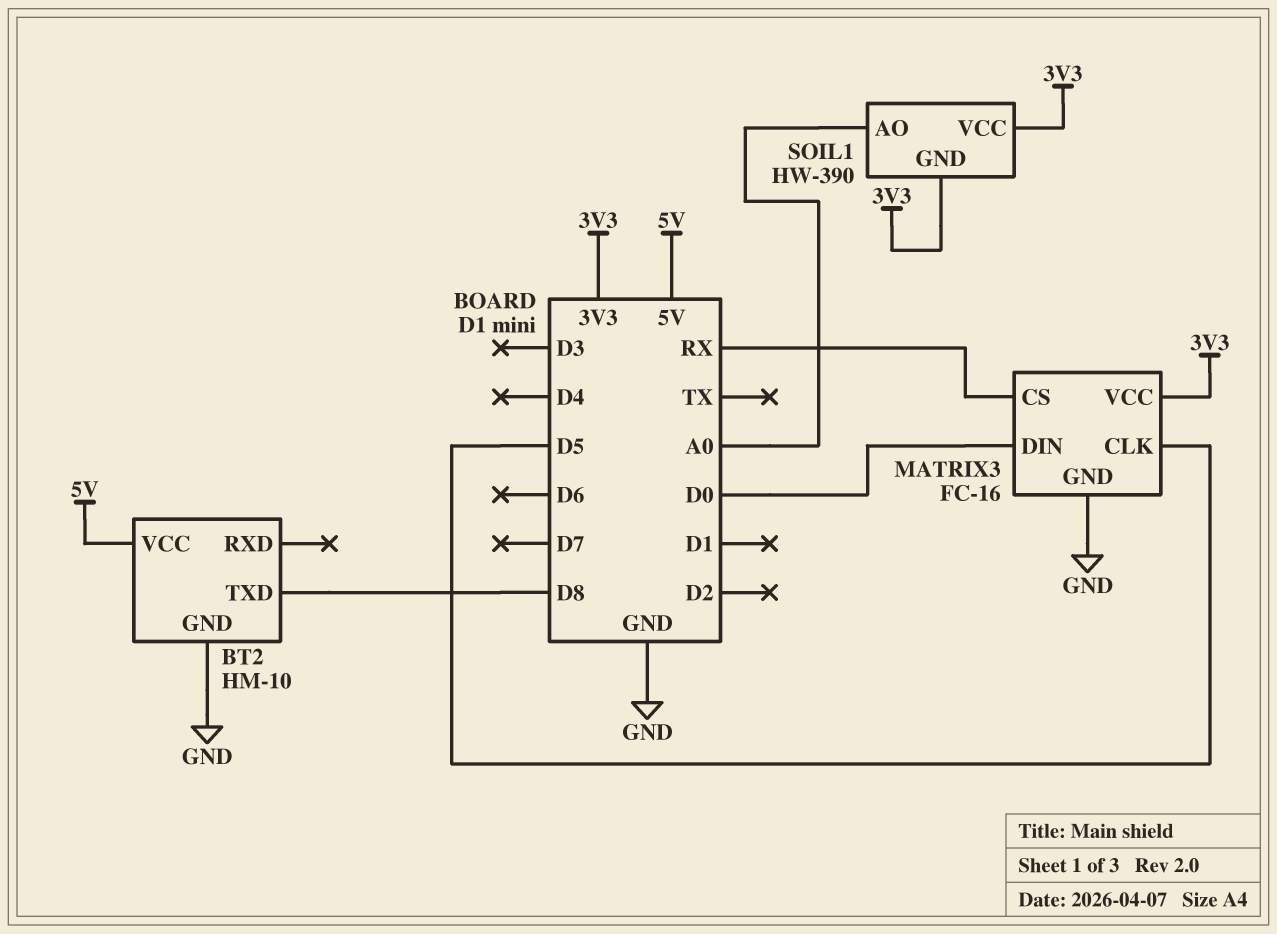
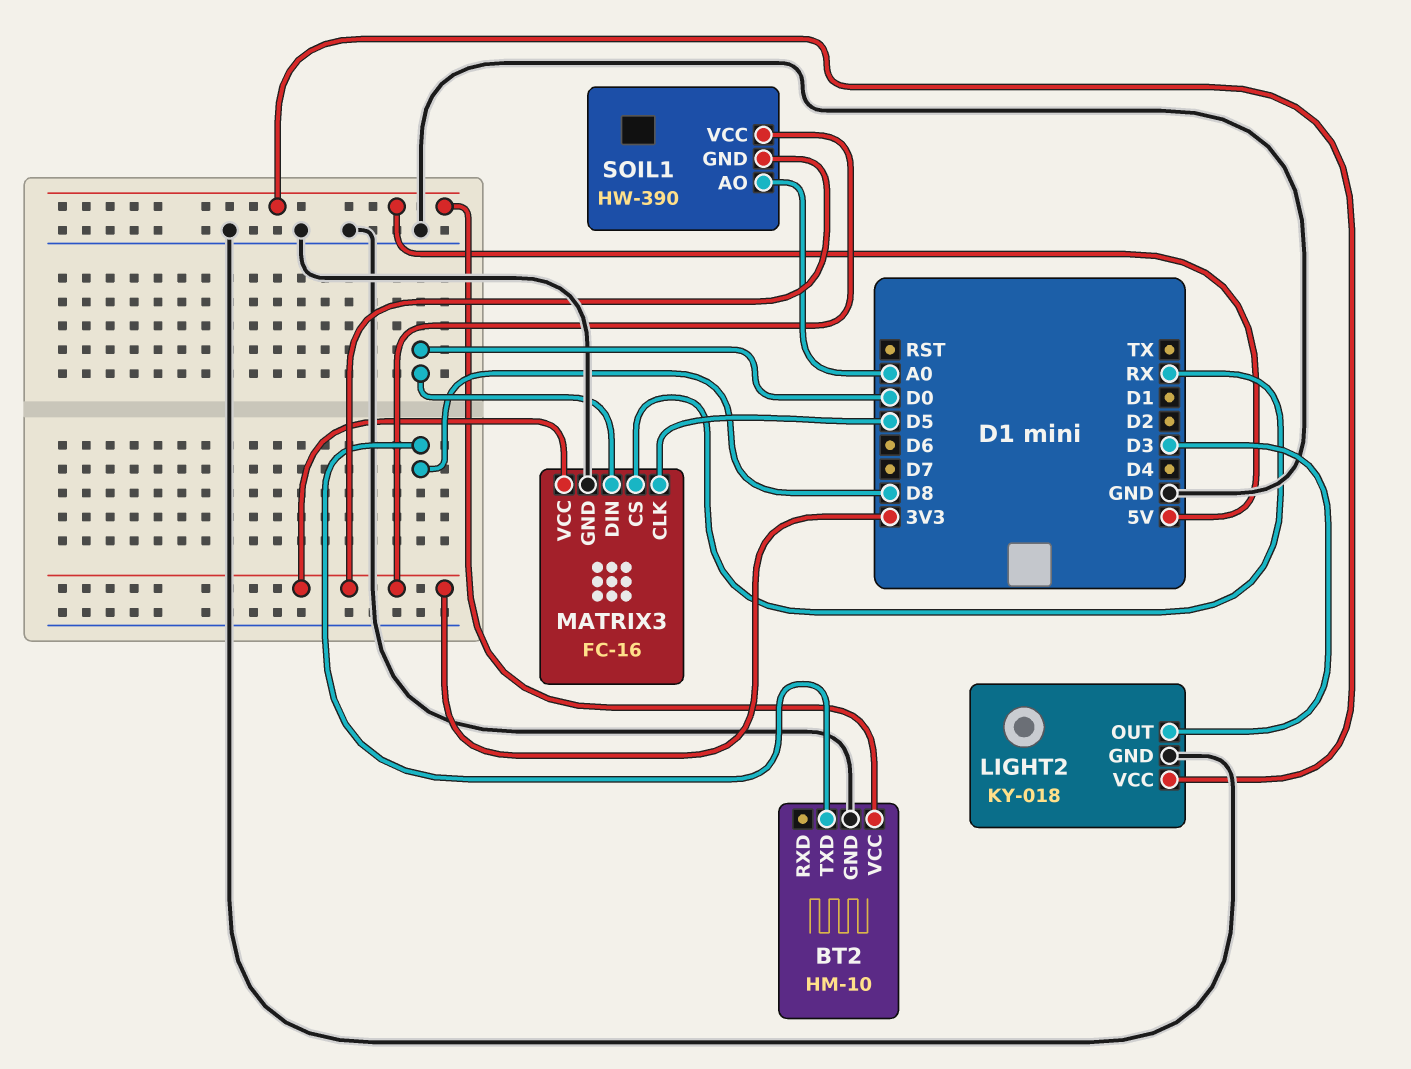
LIGHT2: none -> KY-018
LIGHT2 pin GND: none -> GND
LIGHT2 pin OUT: none -> D3
LIGHT2 pin VCC: none -> 5V

